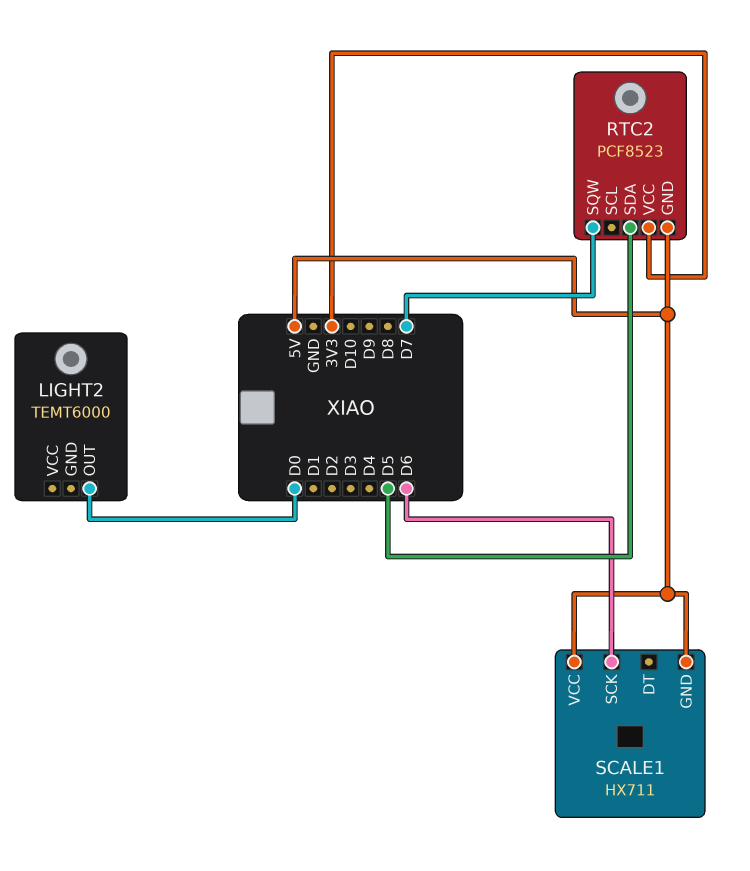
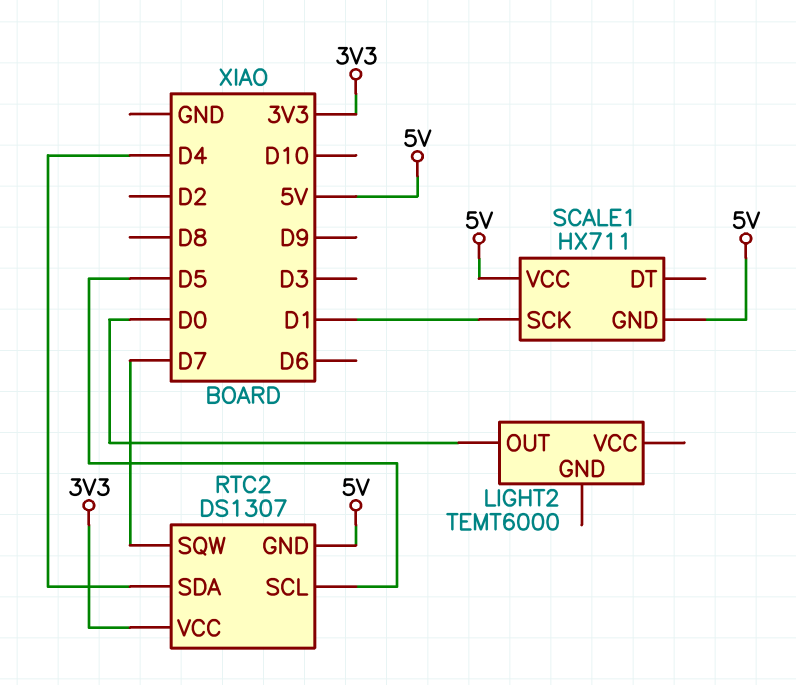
RTC2: PCF8523 -> DS1307
RTC2 pin SCL: none -> D5
RTC2 pin SDA: D5 -> D4
SCALE1 pin SCK: D6 -> D1

